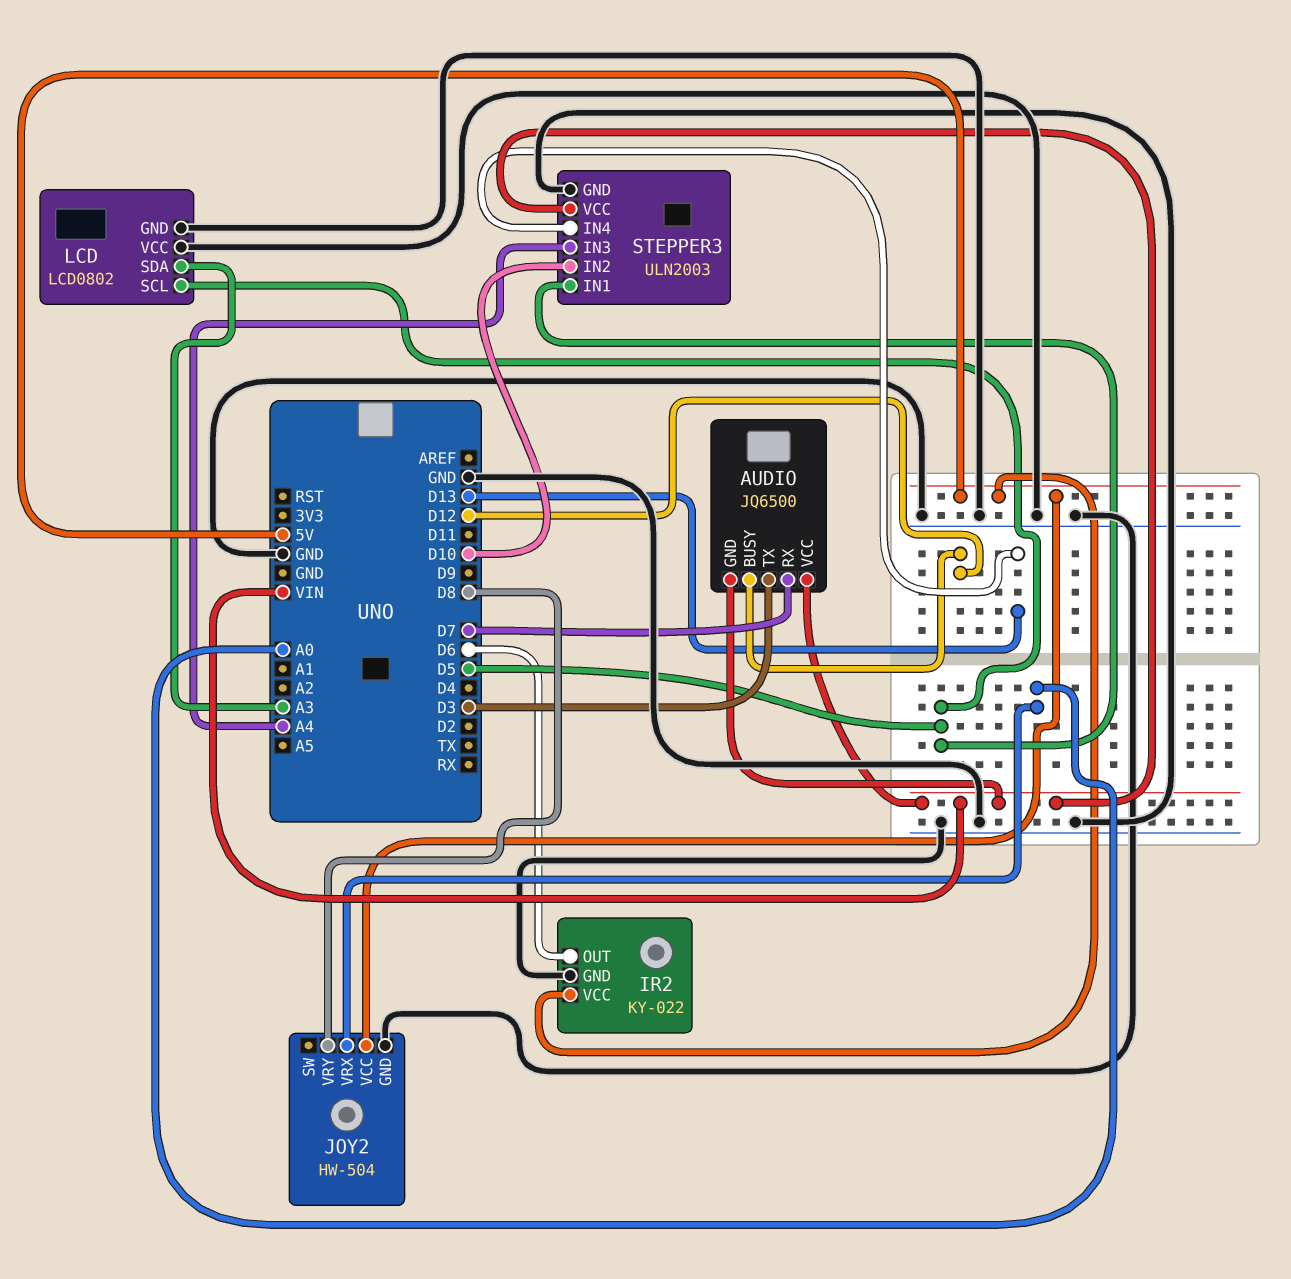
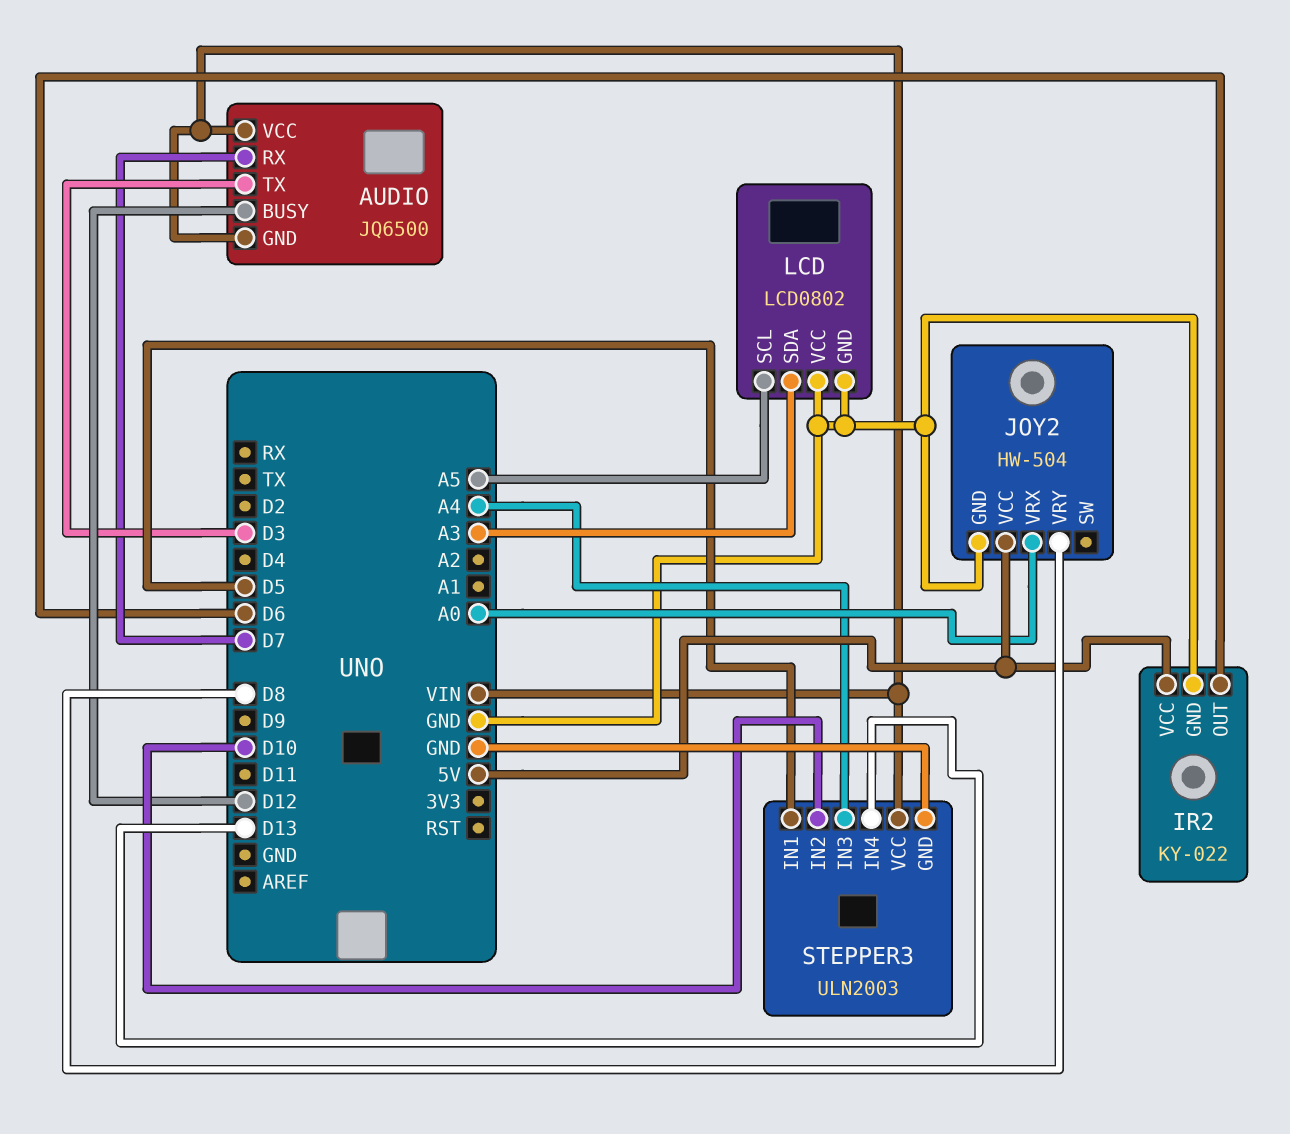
LCD pin SCL: D5 -> A5

